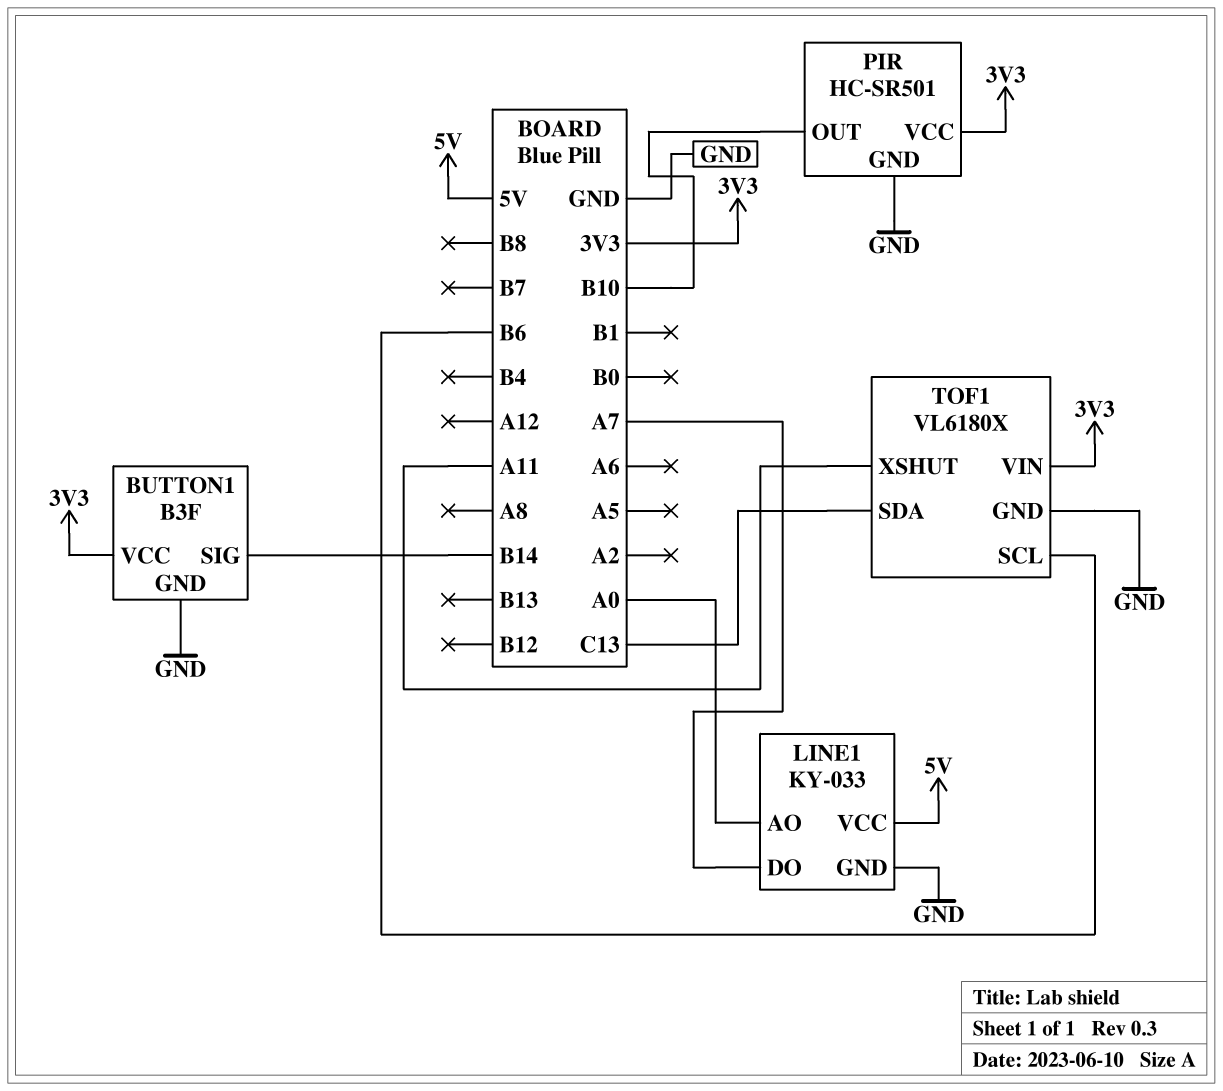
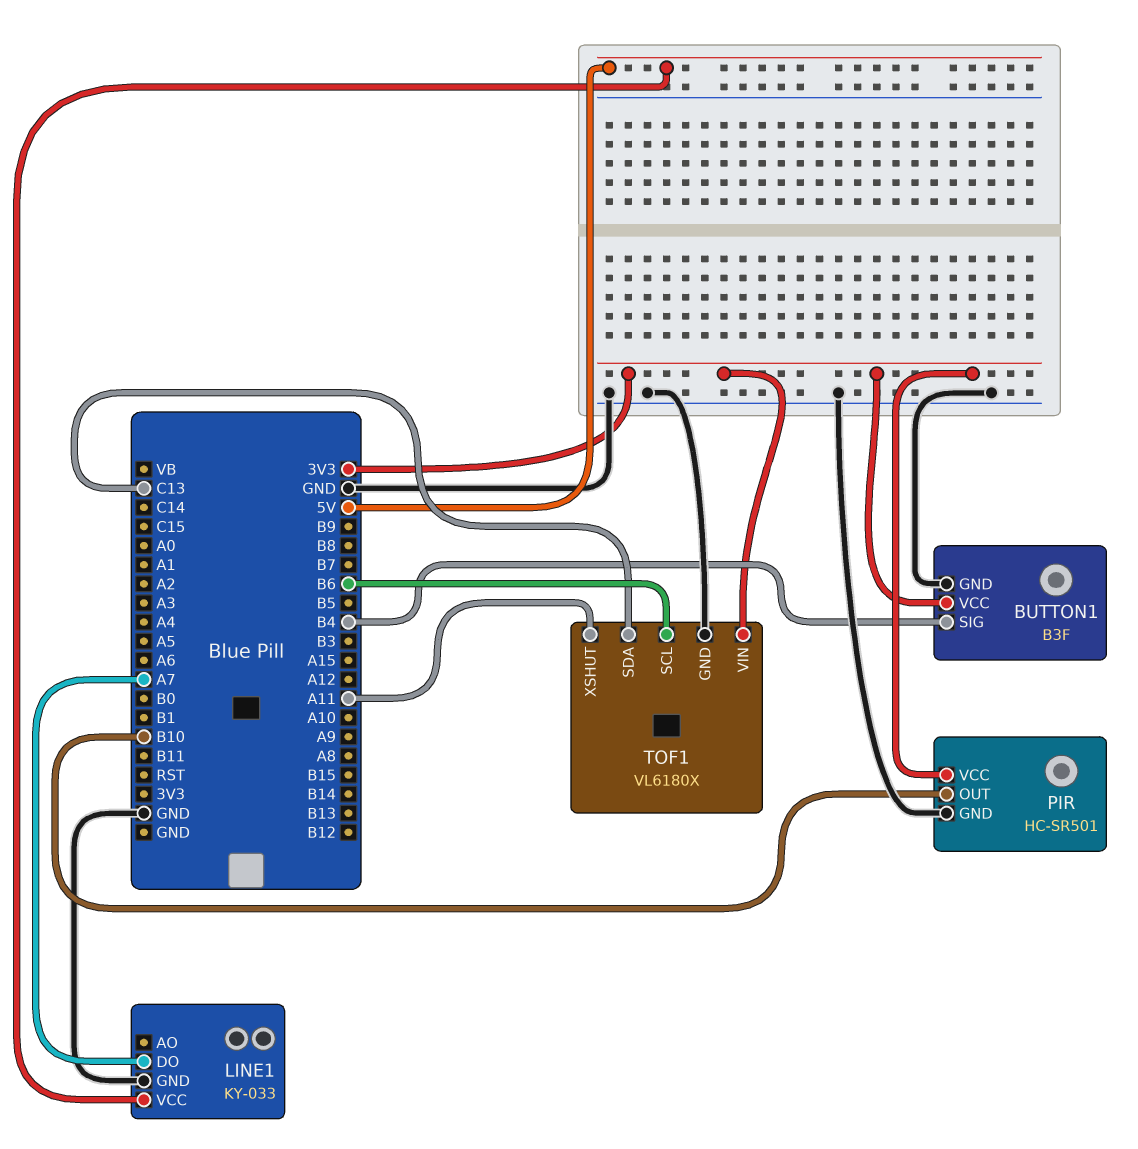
BUTTON1 pin SIG: B14 -> B4
LINE1 pin AO: A0 -> none

